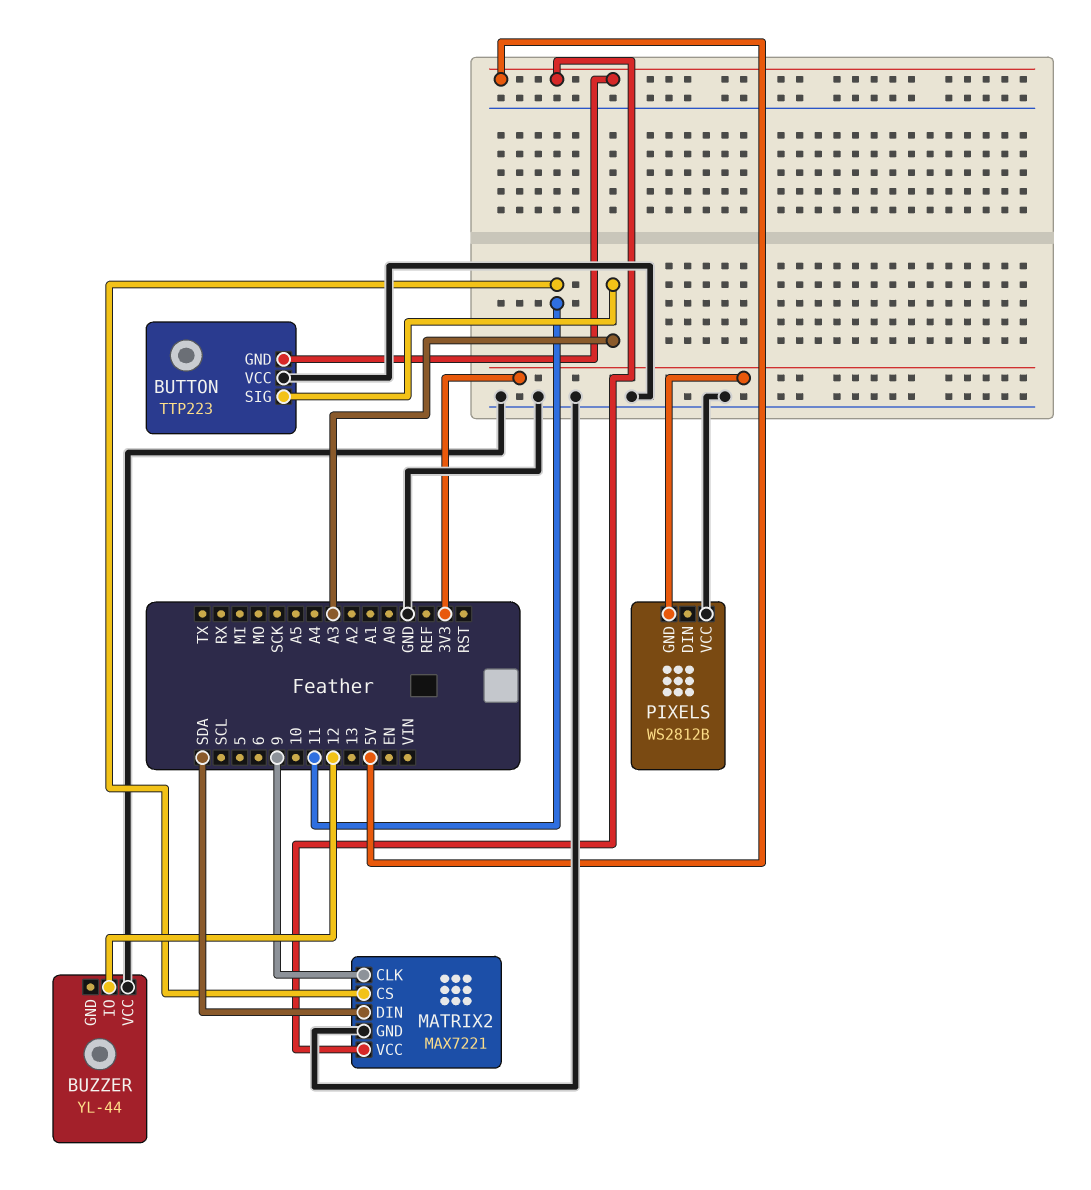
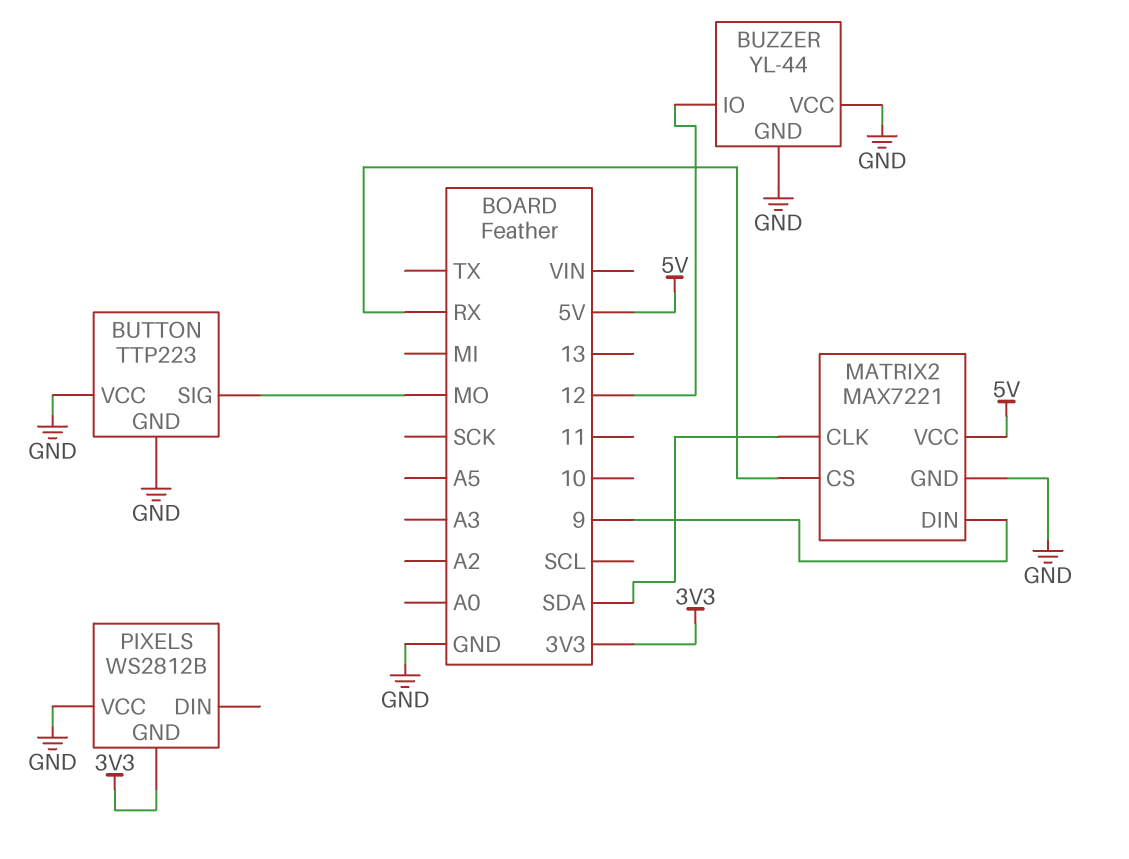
BUTTON pin GND: 5V -> GND
BUTTON pin SIG: A3 -> MO
BUZZER pin GND: none -> GND
MATRIX2 pin CLK: 9 -> SDA
MATRIX2 pin CS: 11 -> RX
MATRIX2 pin DIN: SDA -> 9

